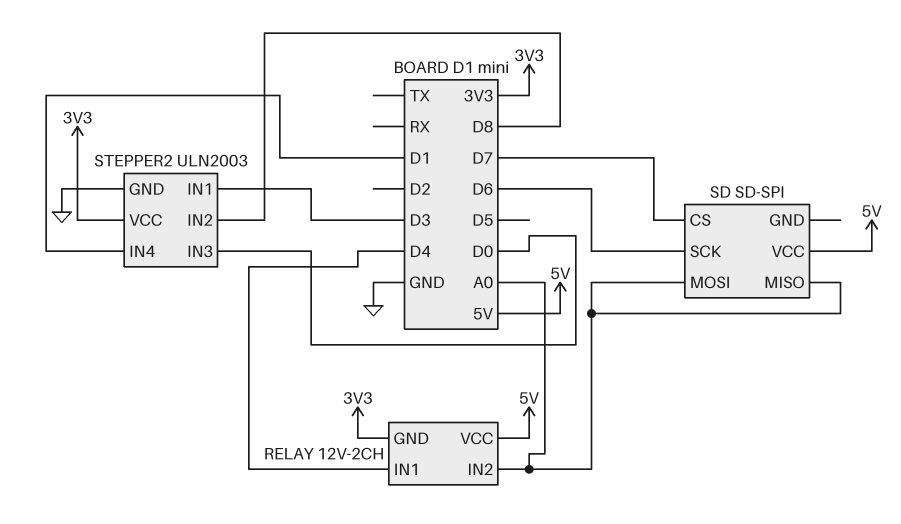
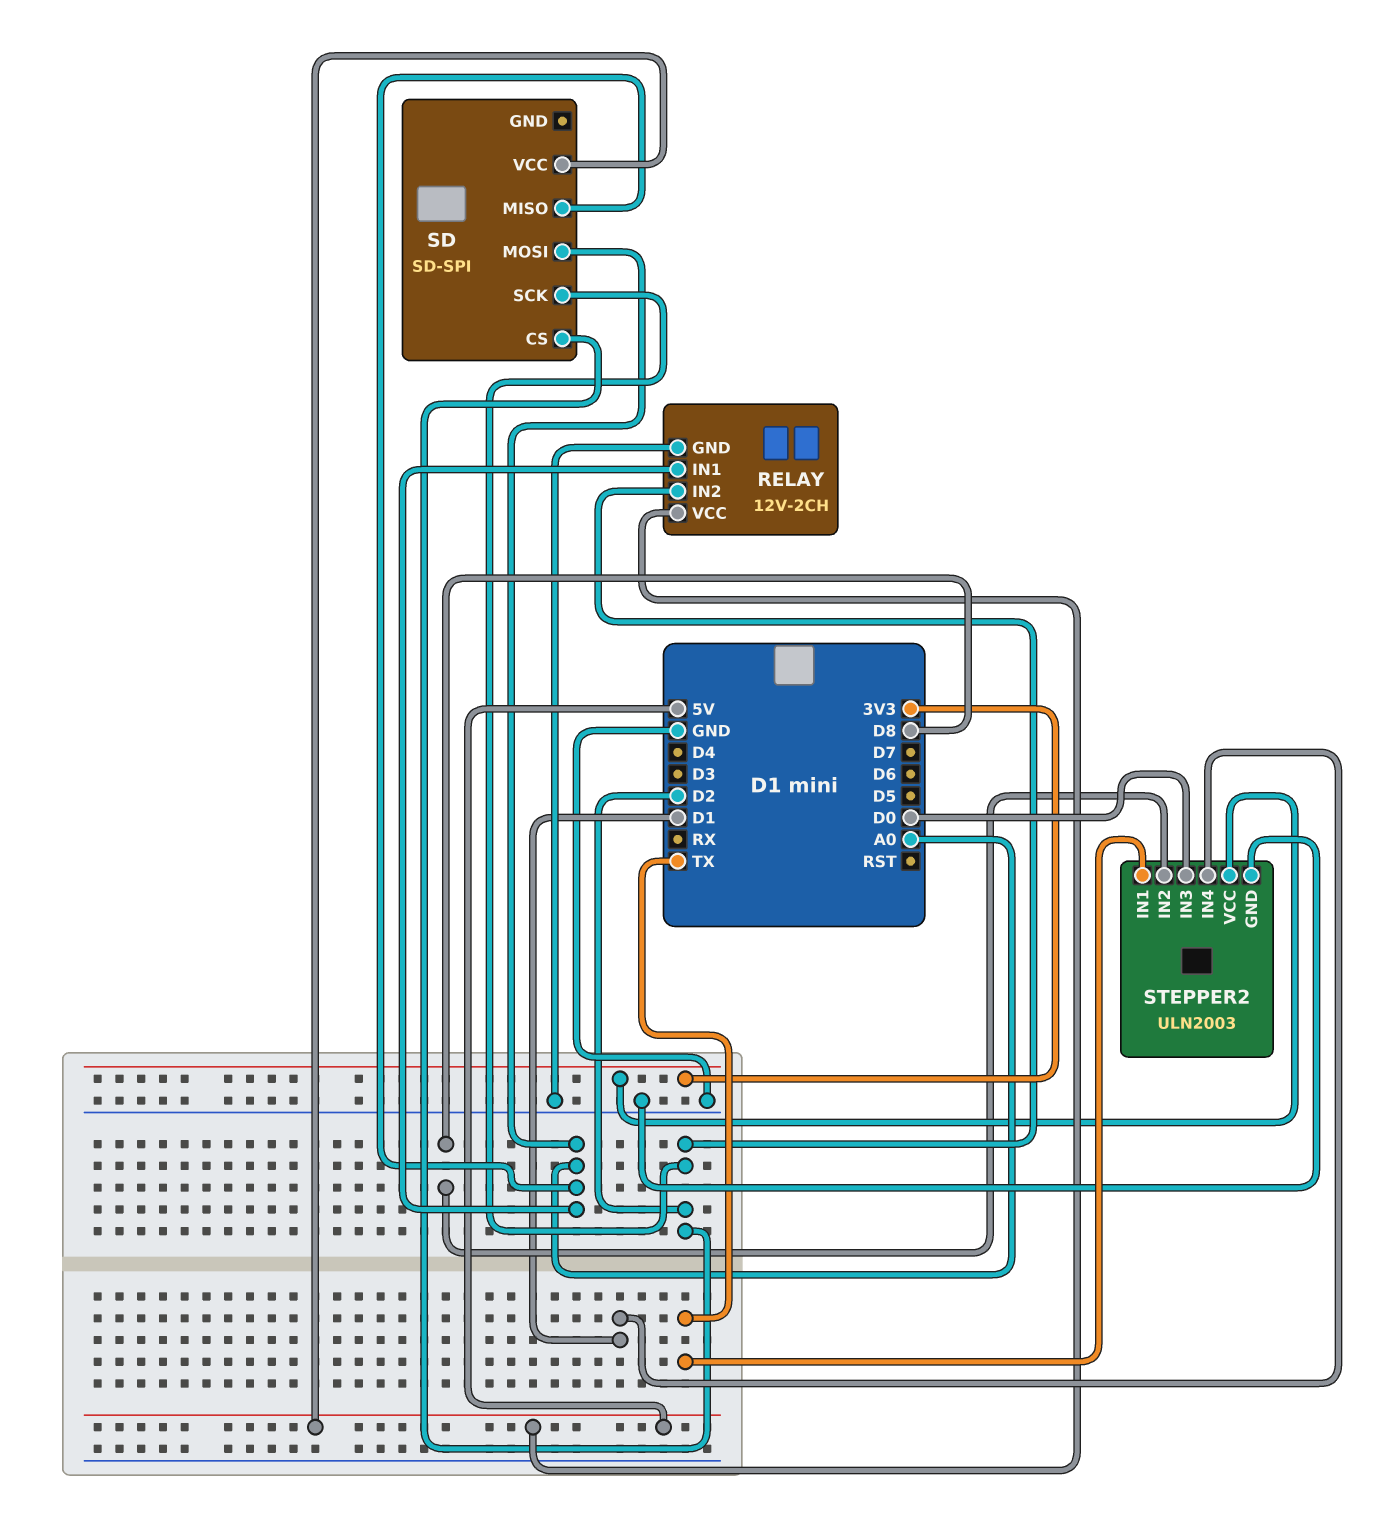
RELAY pin GND: 3V3 -> GND
RELAY pin IN1: D4 -> A0
RELAY pin IN2: A0 -> D2
SD pin CS: D7 -> D2
SD pin SCK: D6 -> D2
STEPPER2 pin IN1: D3 -> TX

